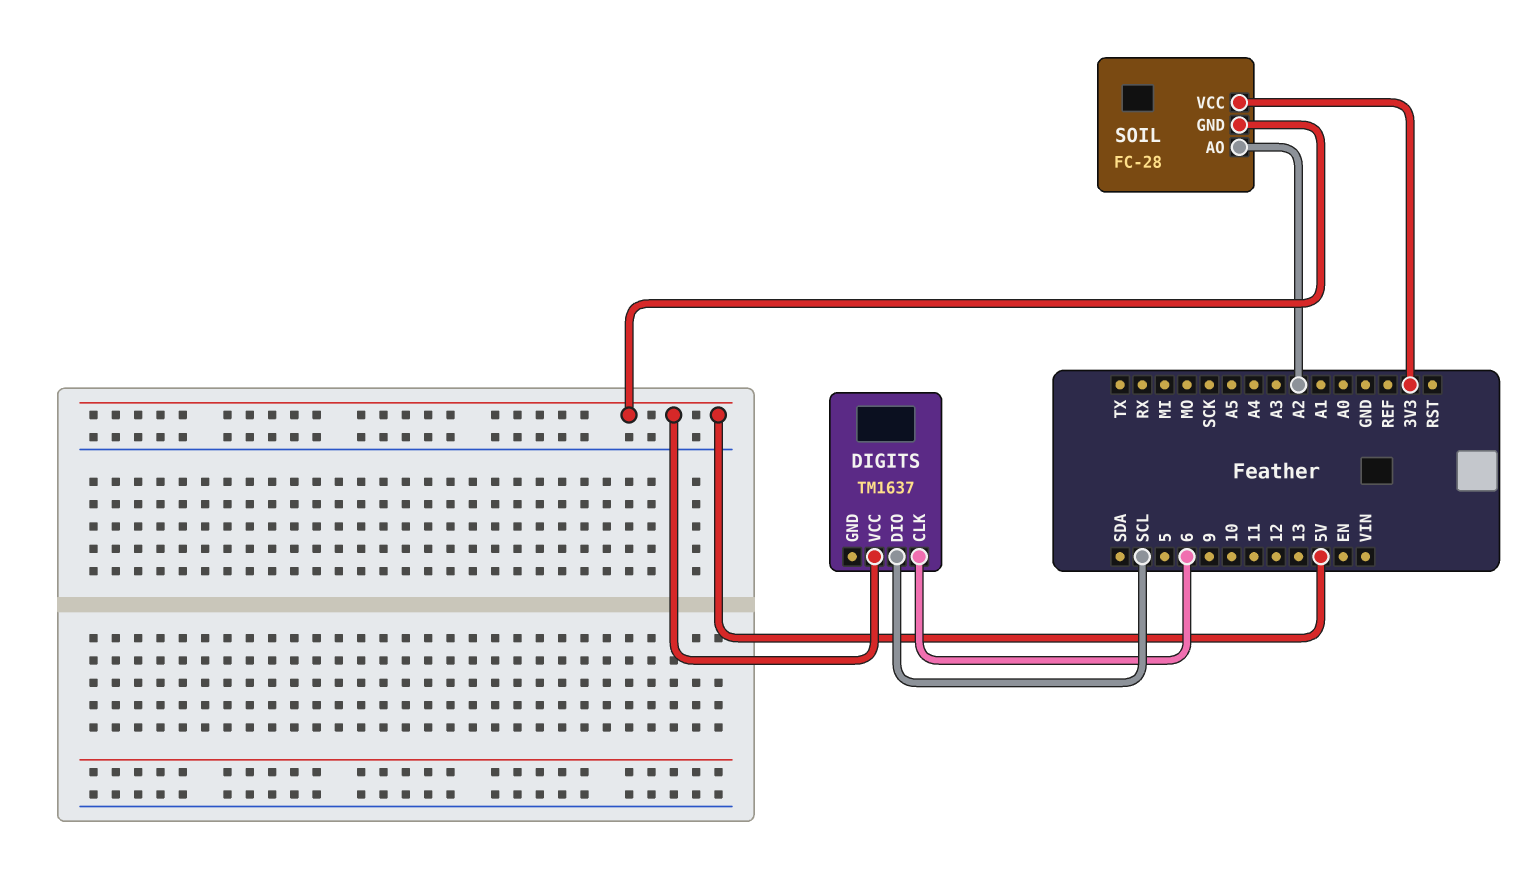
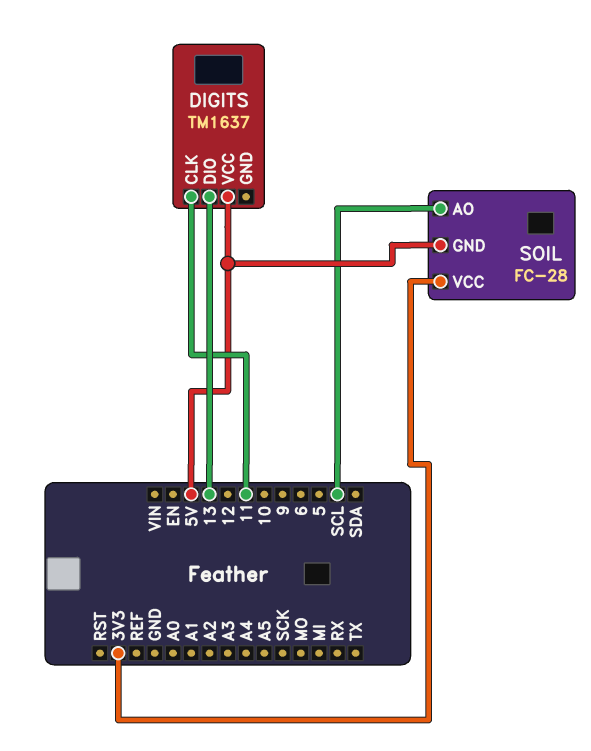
DIGITS pin CLK: 6 -> 11
DIGITS pin DIO: SCL -> 13
SOIL pin AO: A2 -> SCL

